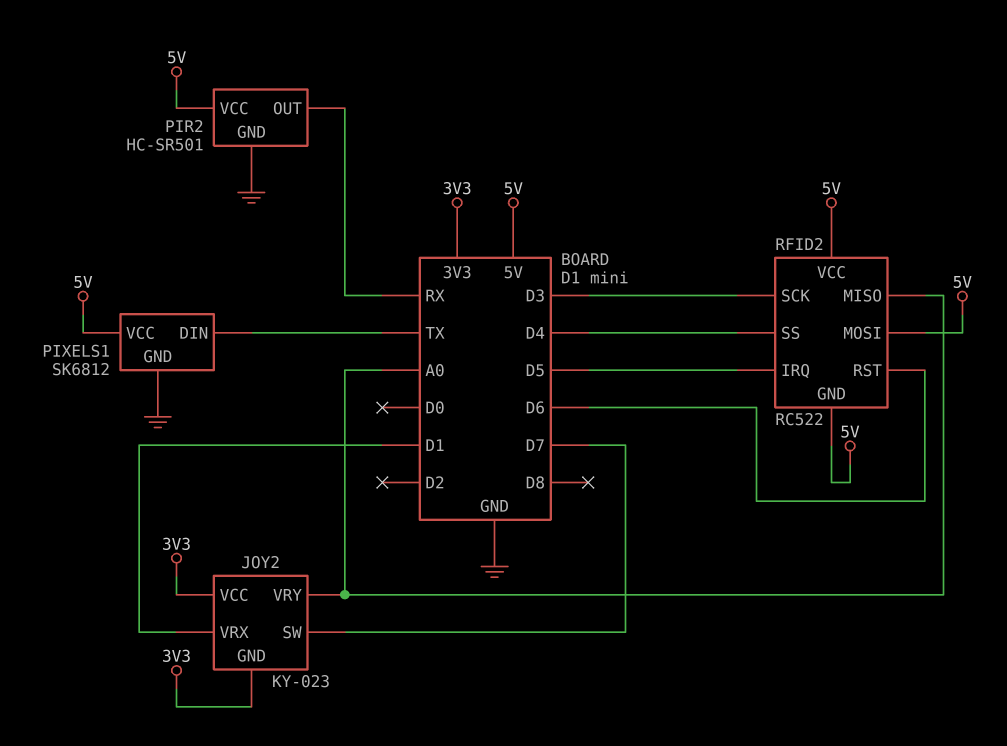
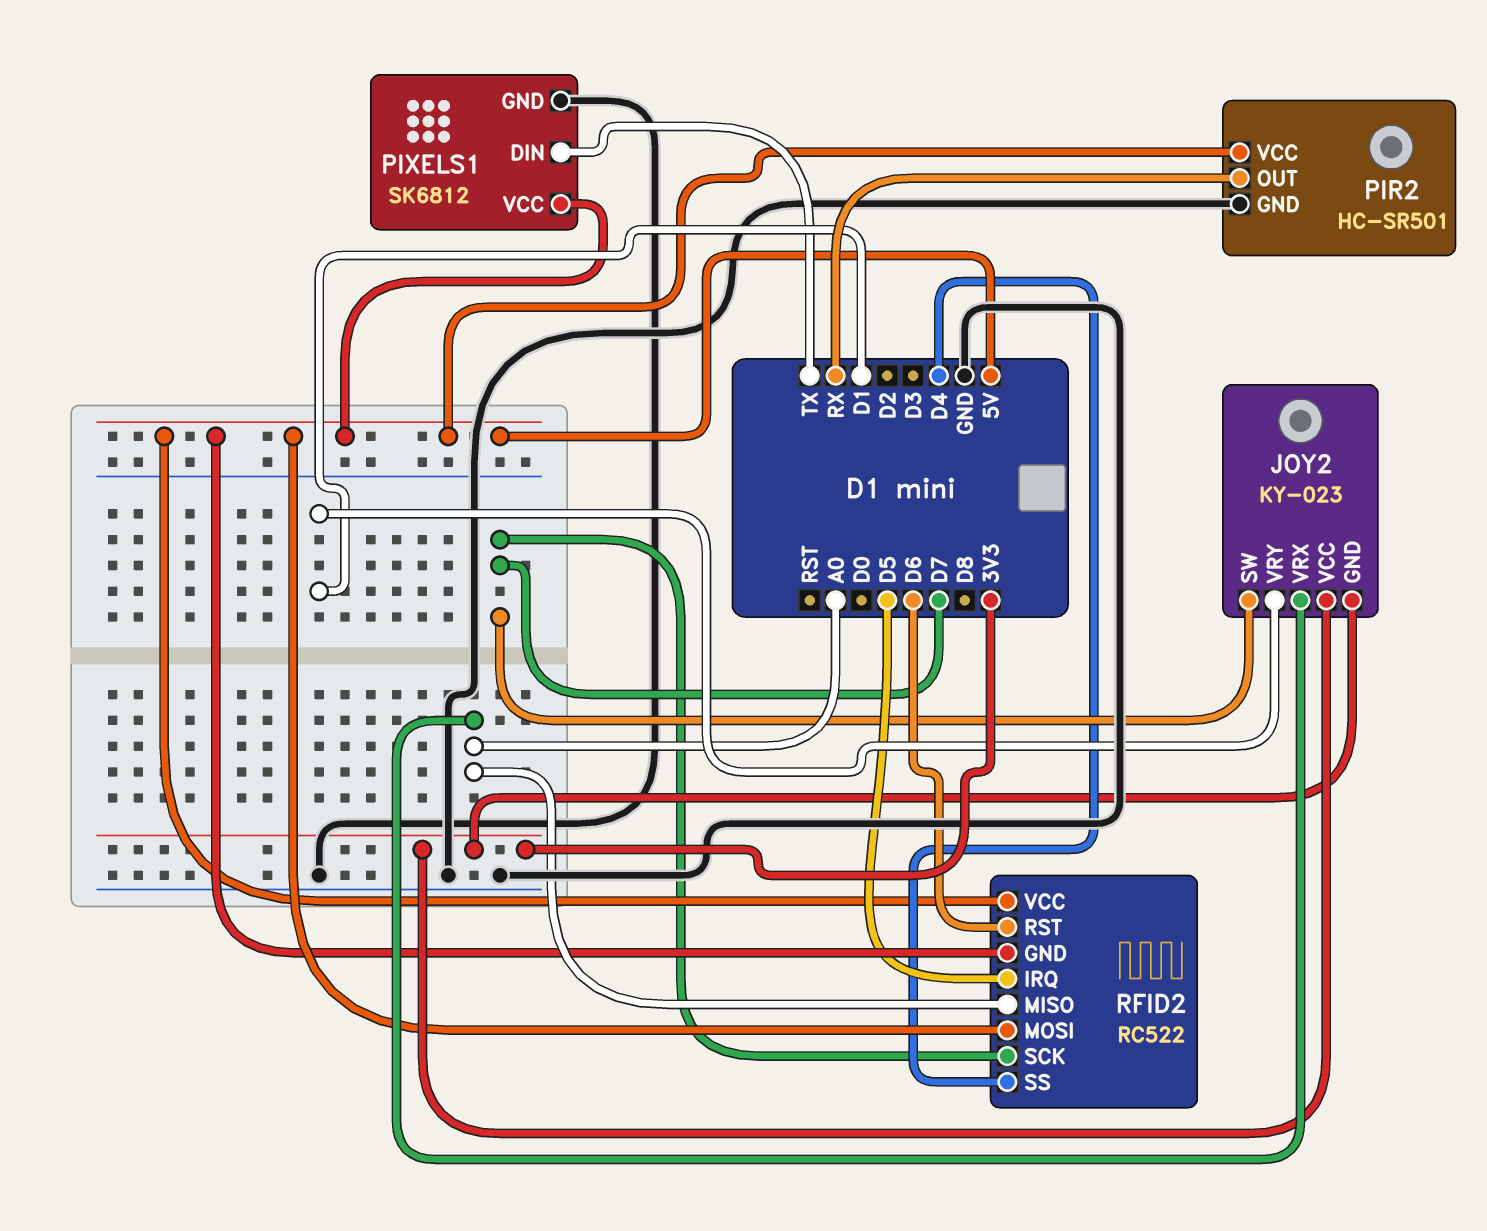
JOY2 pin VRX: D1 -> A0
JOY2 pin VRY: A0 -> D1
RFID2 pin SCK: D3 -> D7

